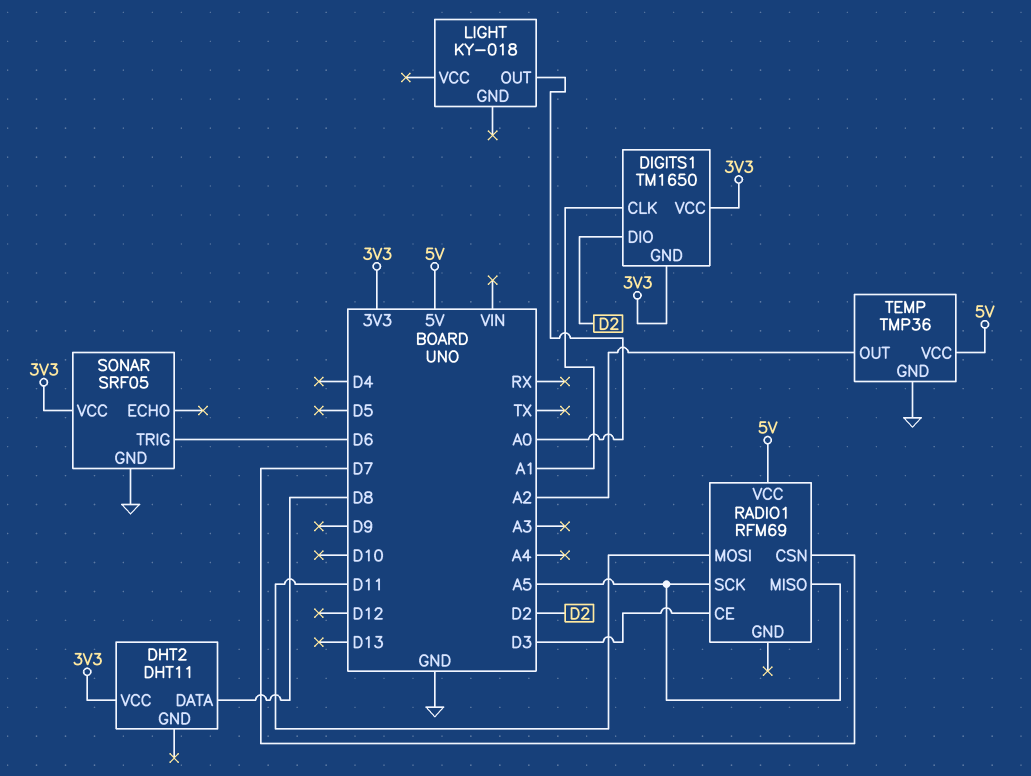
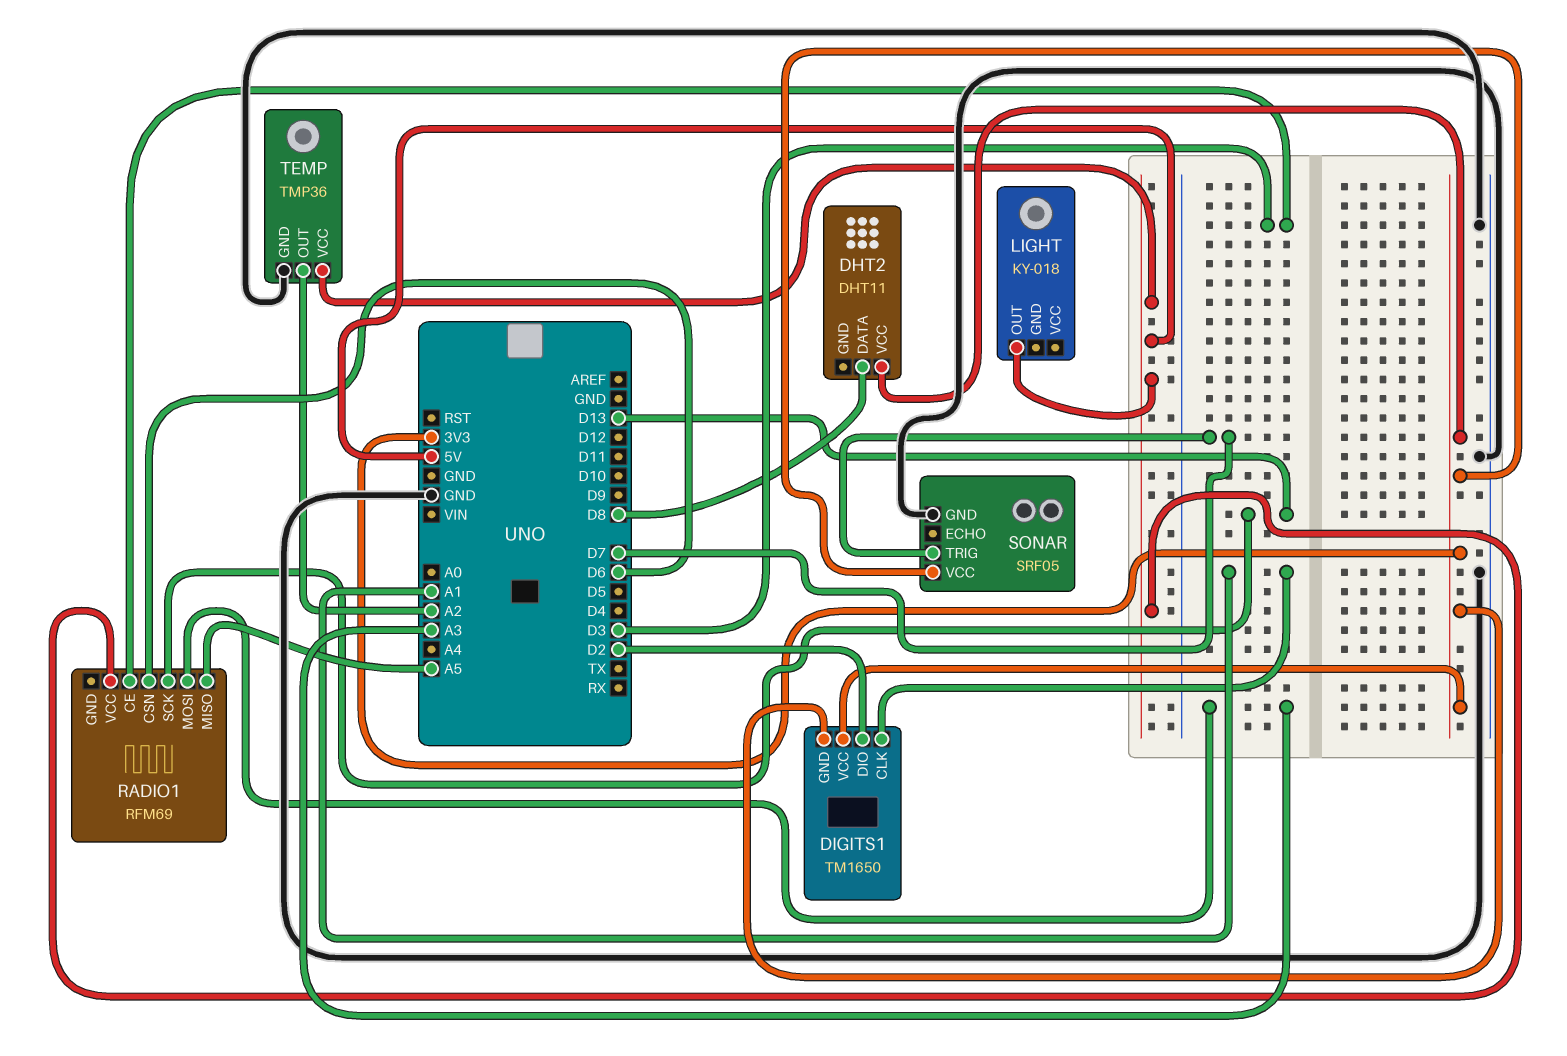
LIGHT pin OUT: A0 -> 5V
RADIO1 pin CSN: D7 -> D6
RADIO1 pin MOSI: D11 -> A3
RADIO1 pin SCK: A5 -> D13
SONAR pin TRIG: D6 -> D7

